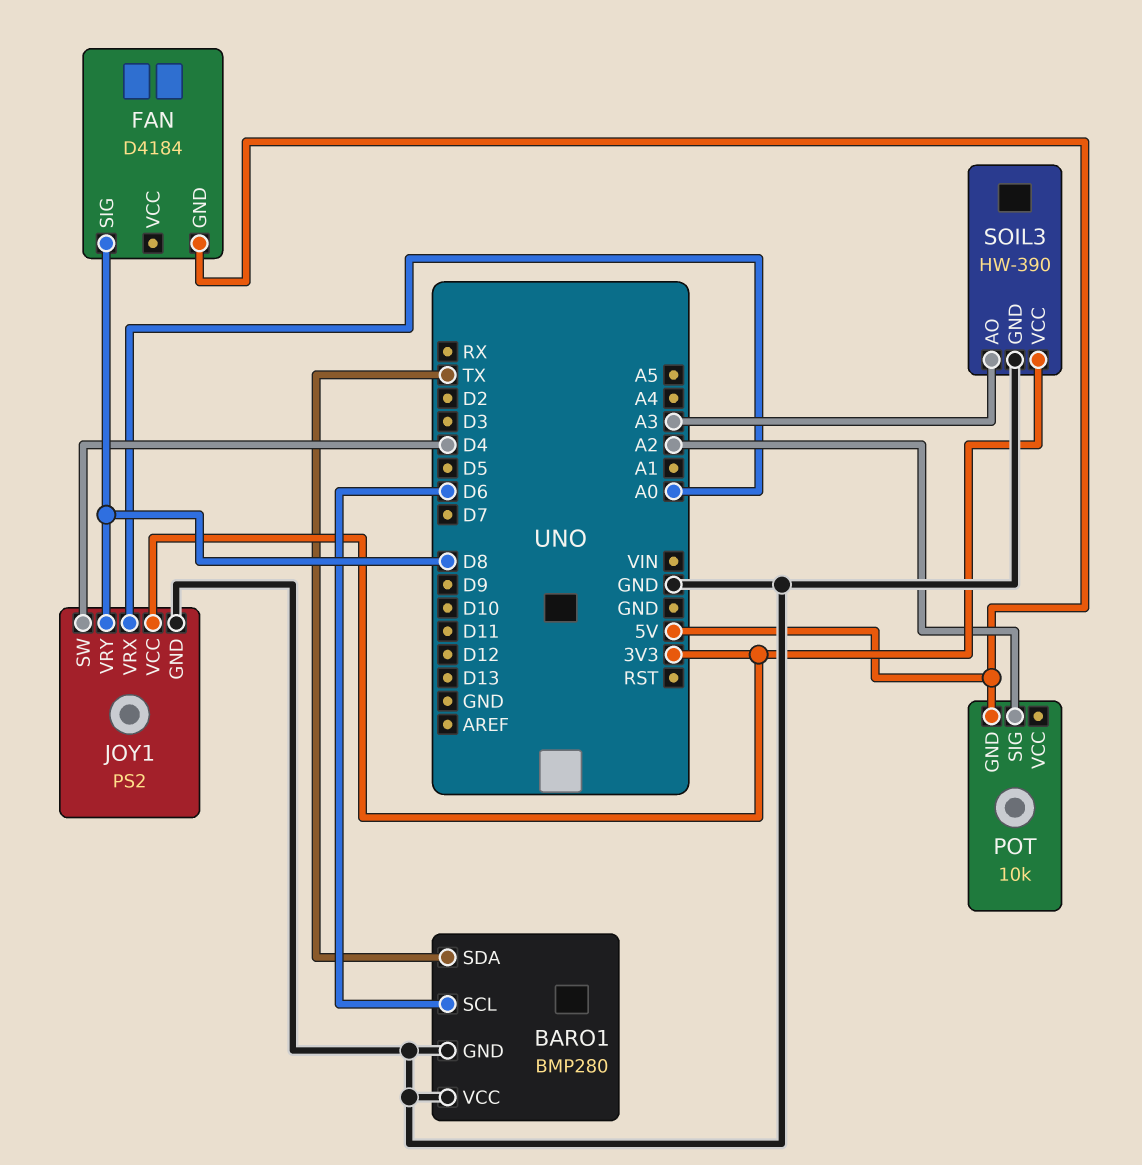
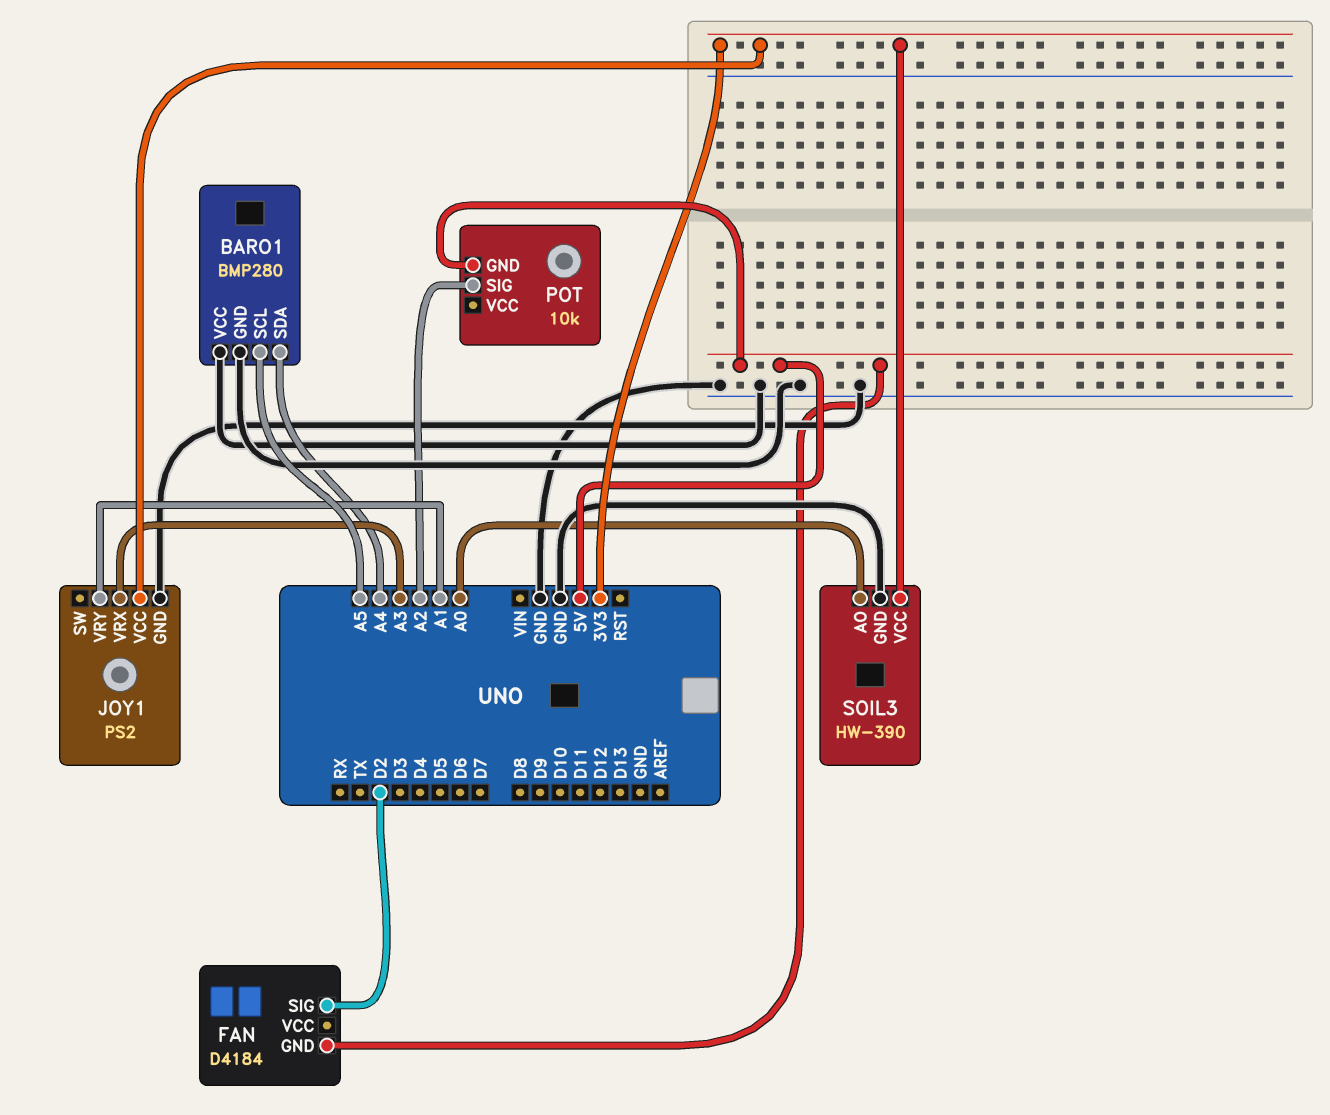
BARO1 pin SCL: D6 -> A5
BARO1 pin SDA: TX -> A4
FAN pin SIG: D8 -> D2
JOY1 pin SW: D4 -> none
JOY1 pin VRX: A0 -> A3
JOY1 pin VRY: D8 -> A1
SOIL3 pin AO: A3 -> A0

